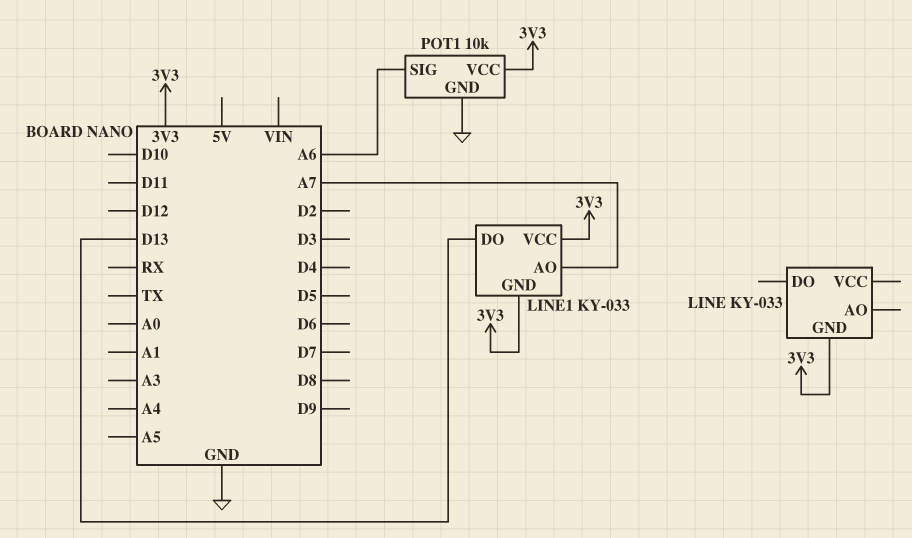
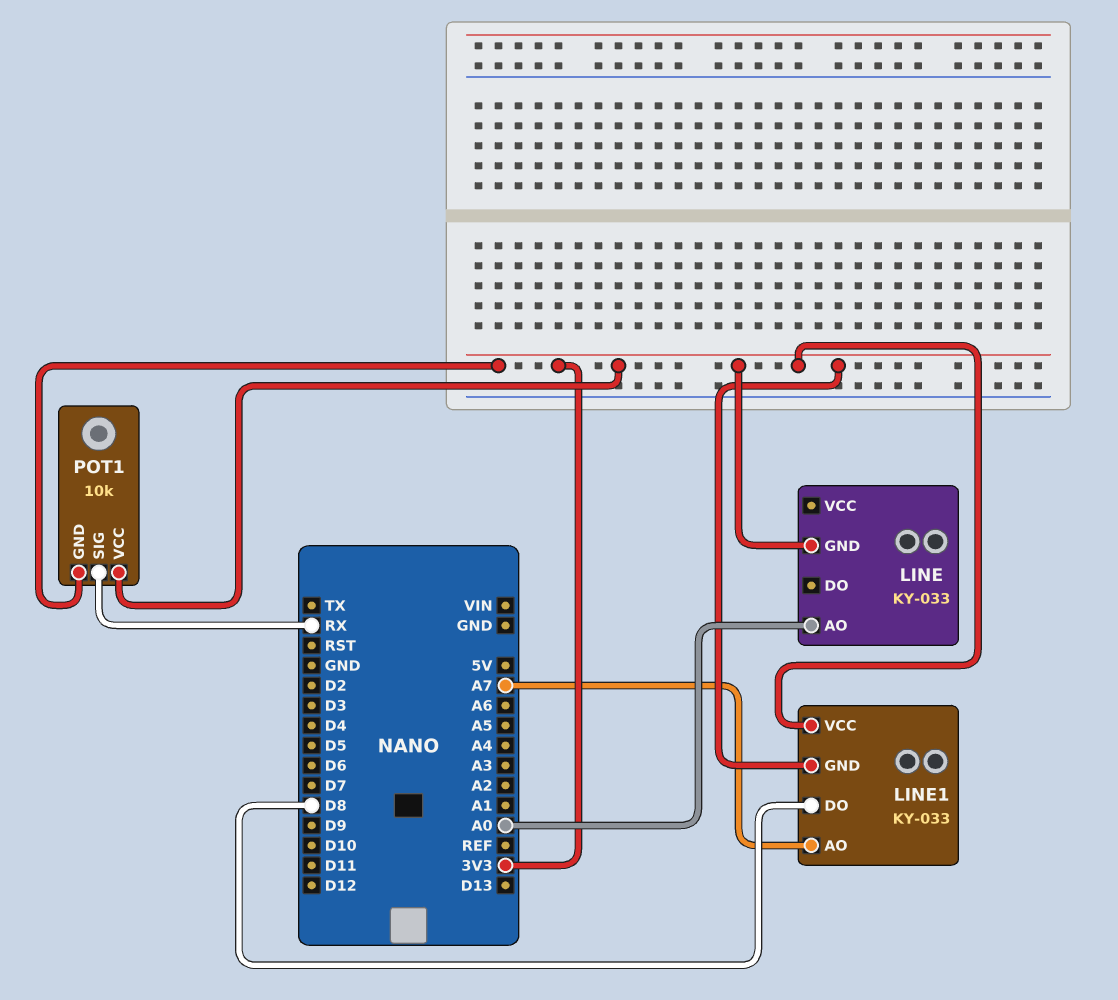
LINE pin AO: none -> A0
LINE1 pin DO: D13 -> D8
POT1 pin GND: GND -> 3V3
POT1 pin SIG: A6 -> RX

